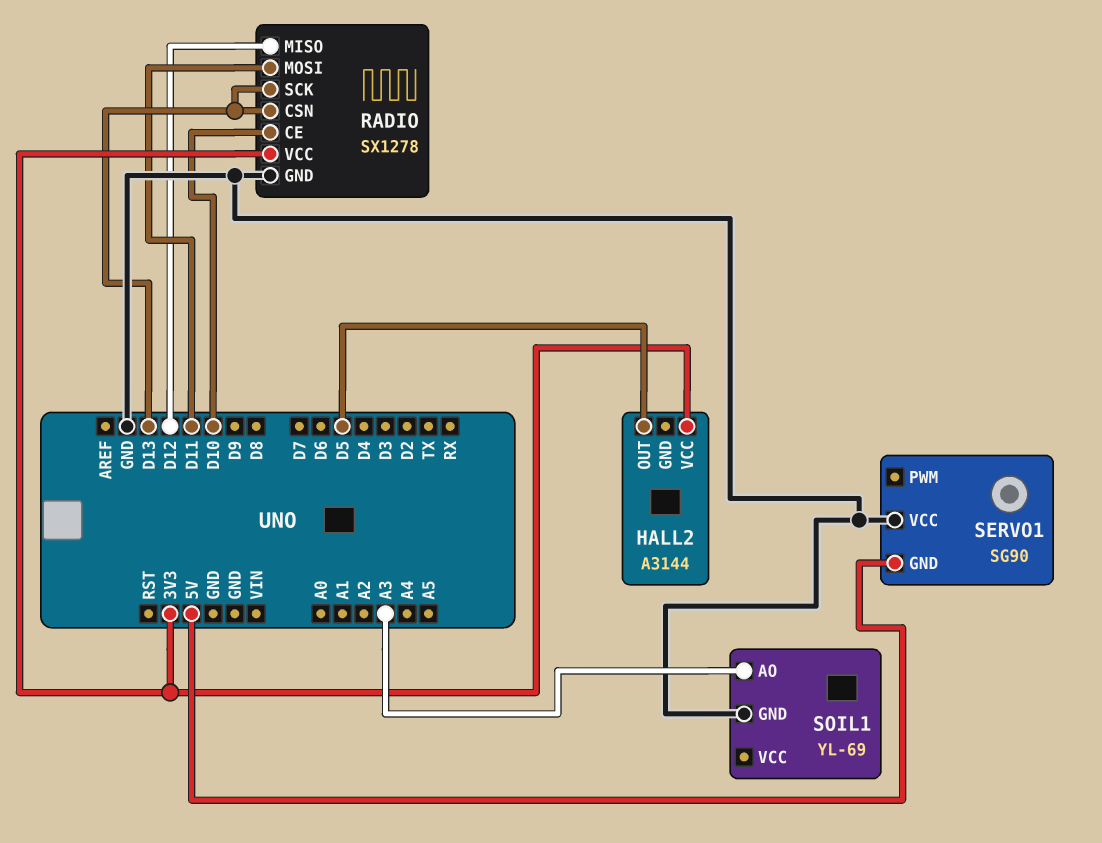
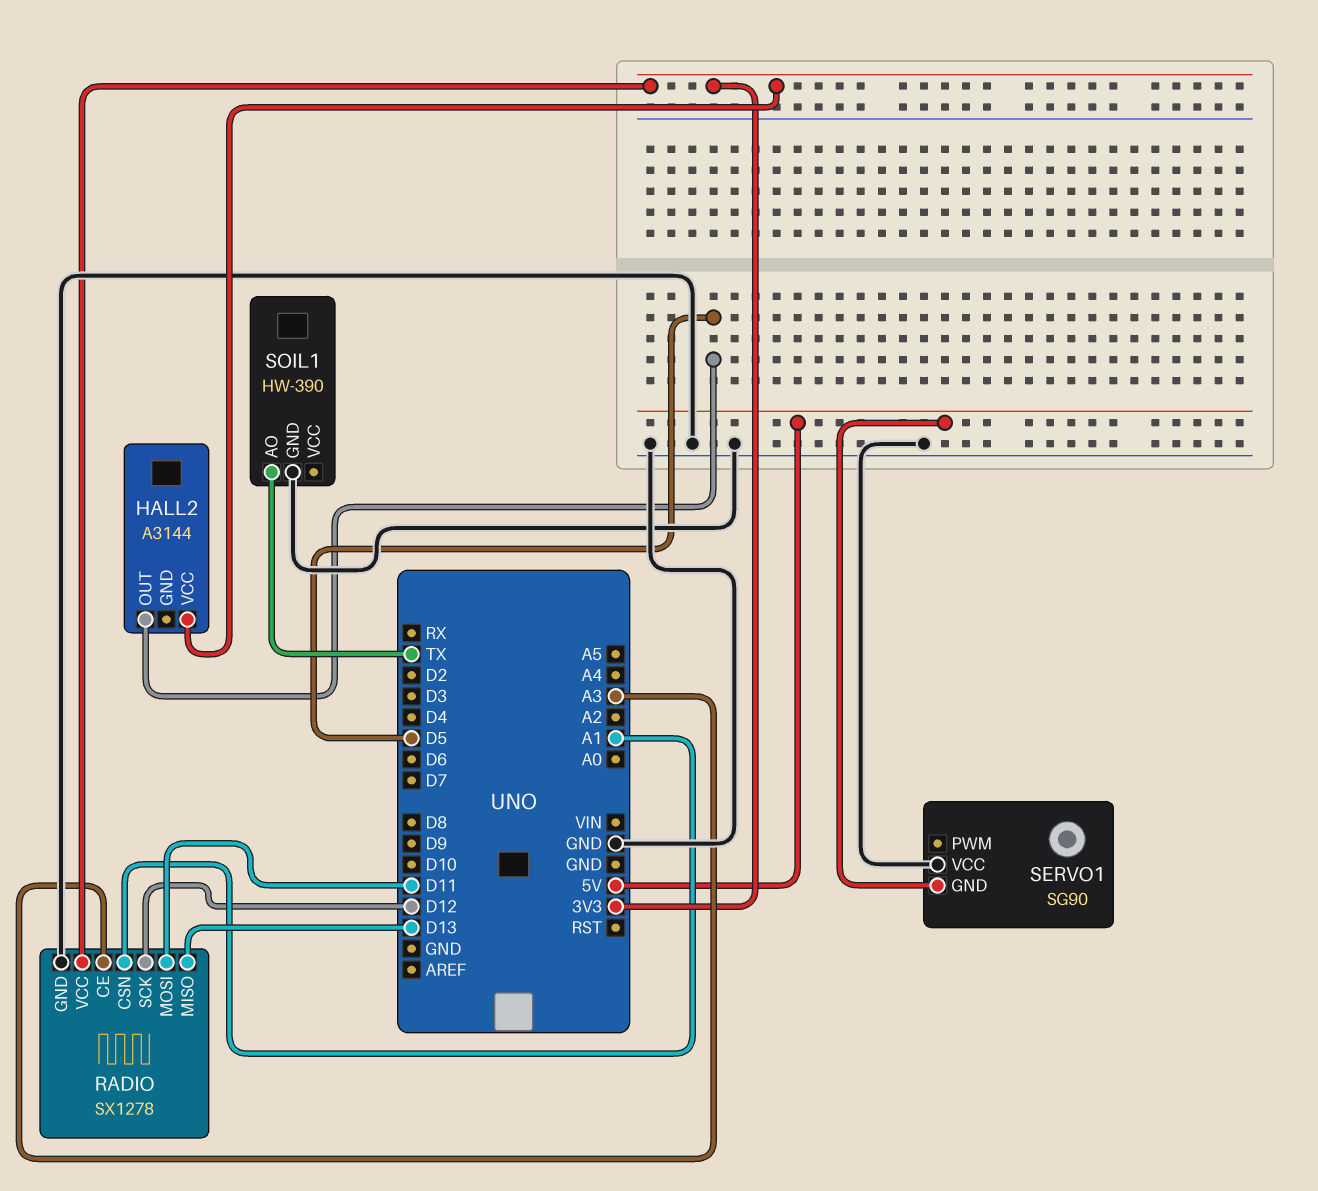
RADIO pin CE: D10 -> A3
RADIO pin CSN: D13 -> A1
RADIO pin MISO: D12 -> D13
RADIO pin SCK: D13 -> D12
SOIL1: YL-69 -> HW-390
SOIL1 pin AO: A3 -> TX

